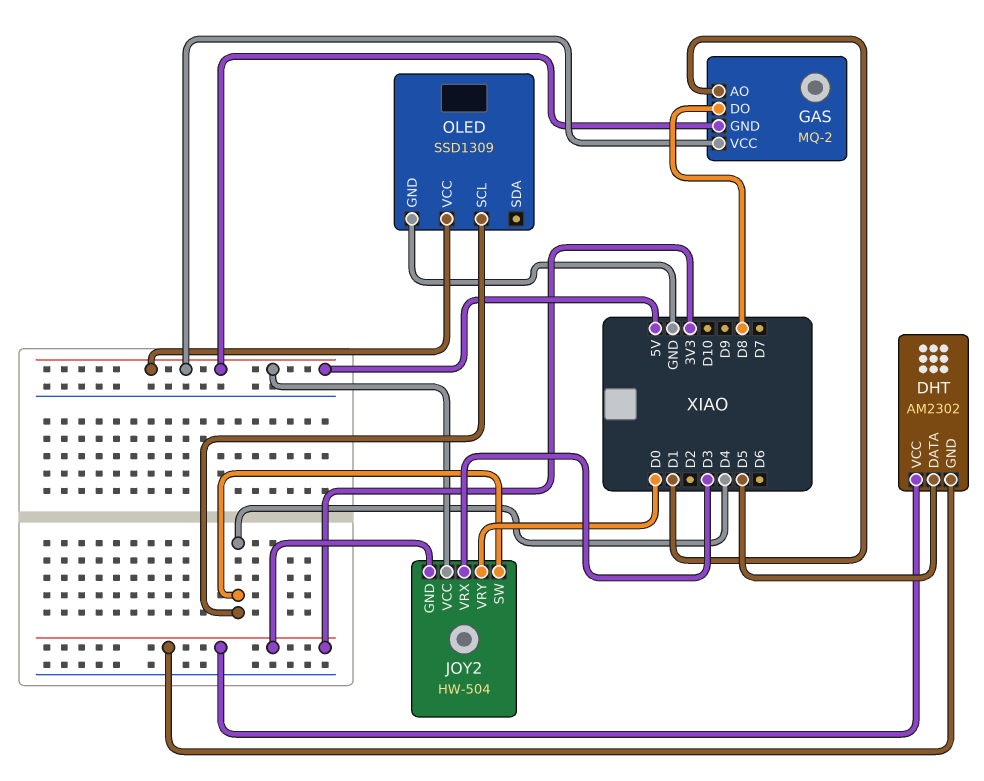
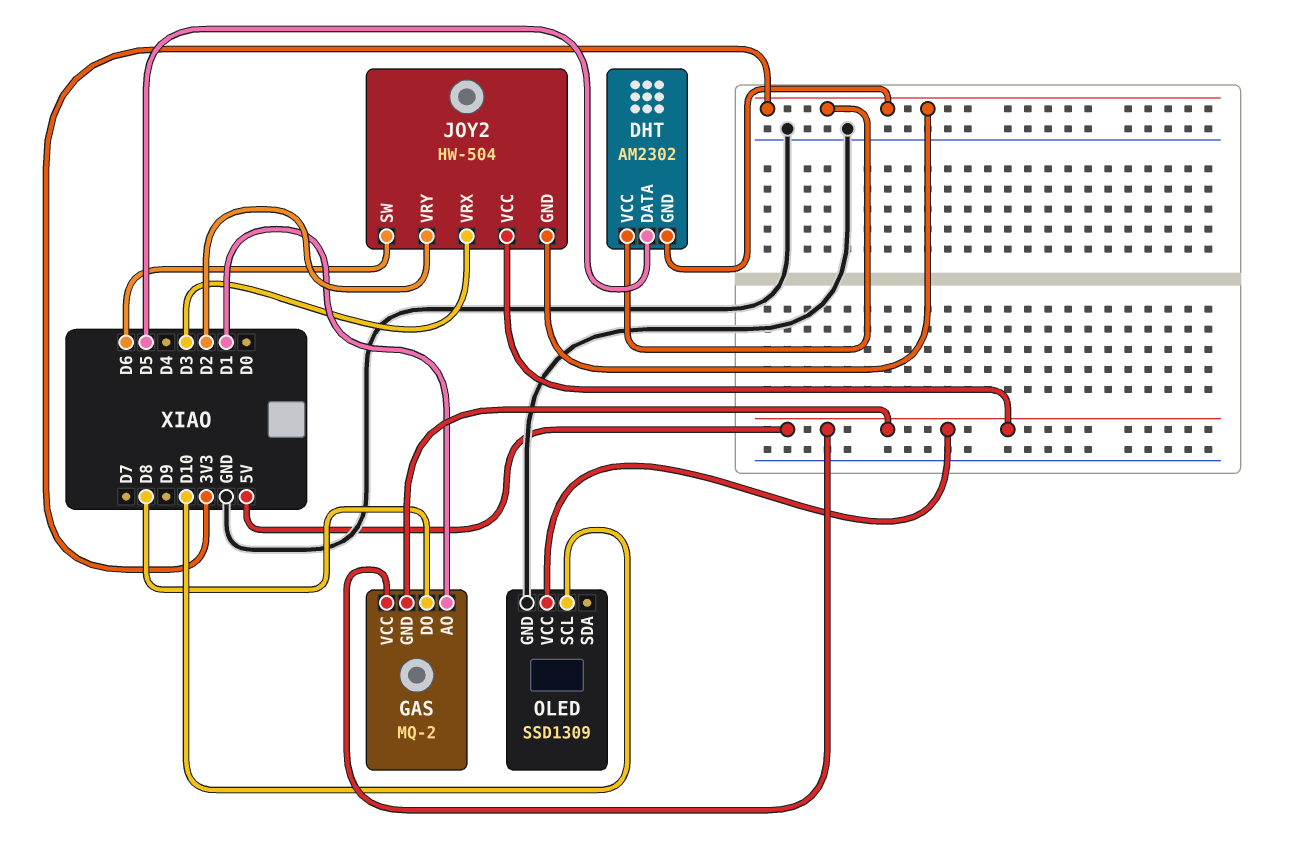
JOY2 pin SW: D4 -> D6
JOY2 pin VRY: D0 -> D2
OLED pin SCL: D4 -> D10

